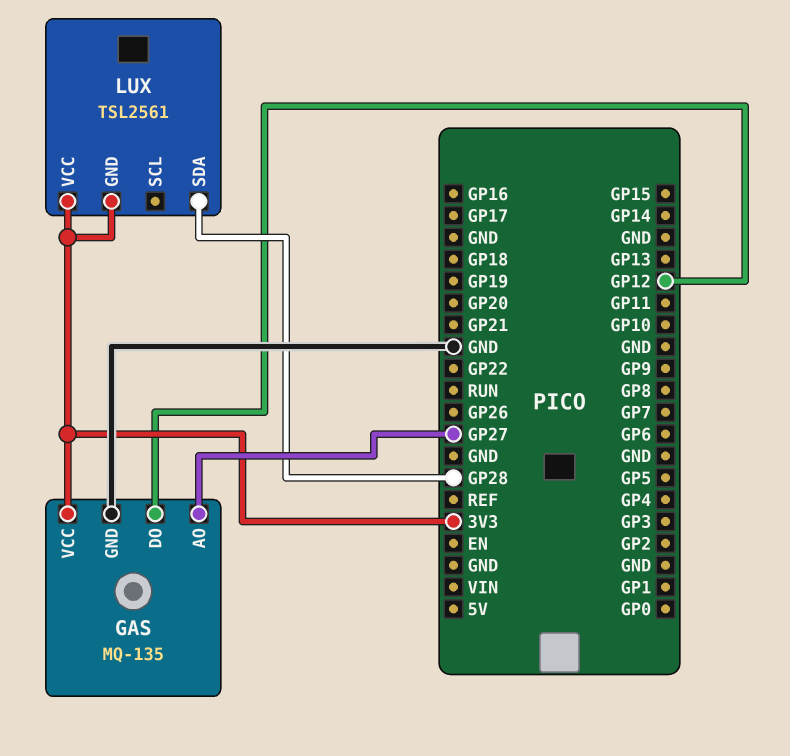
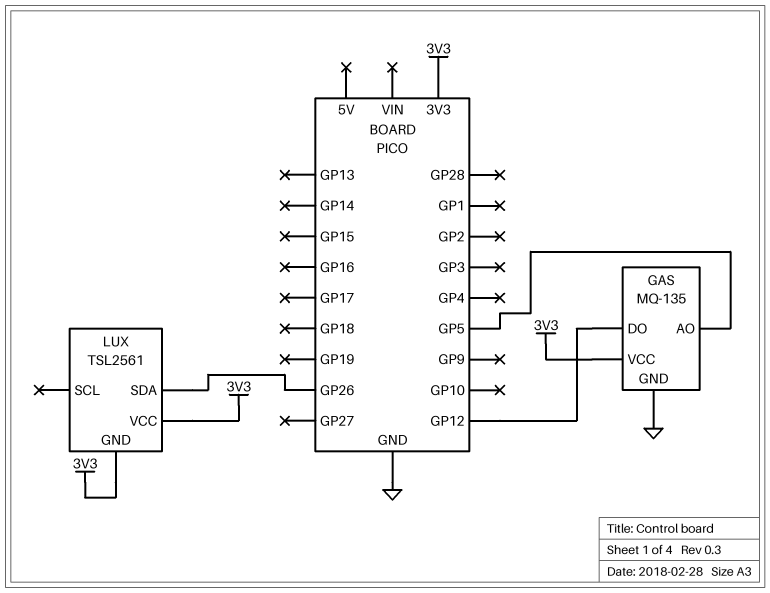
GAS pin AO: GP27 -> GP5
LUX pin SDA: GP28 -> GP26

